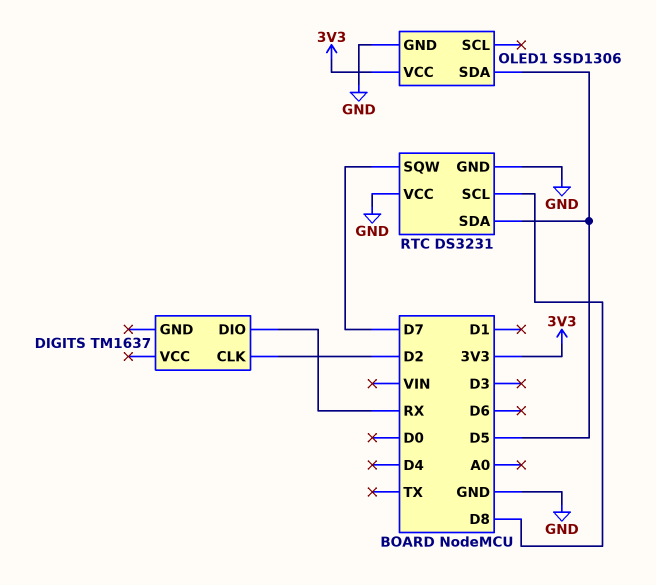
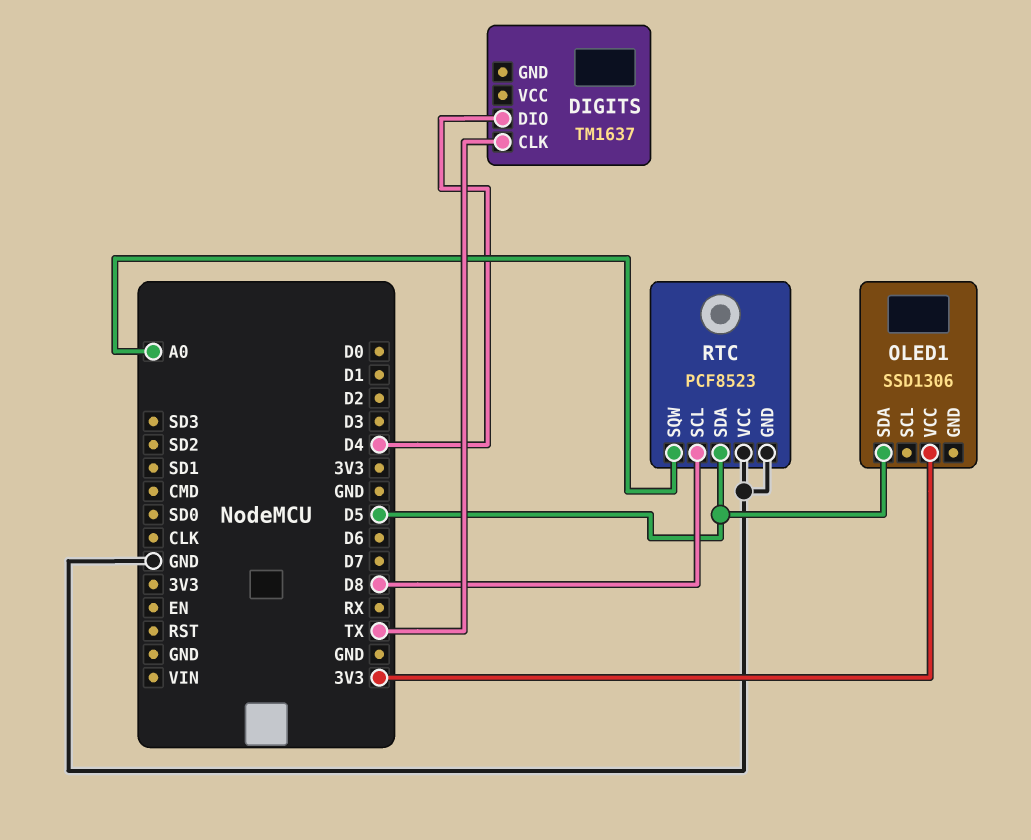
DIGITS pin CLK: D2 -> TX
DIGITS pin DIO: RX -> D4
OLED1 pin GND: GND -> none
RTC: DS3231 -> PCF8523
RTC pin SQW: D7 -> A0

